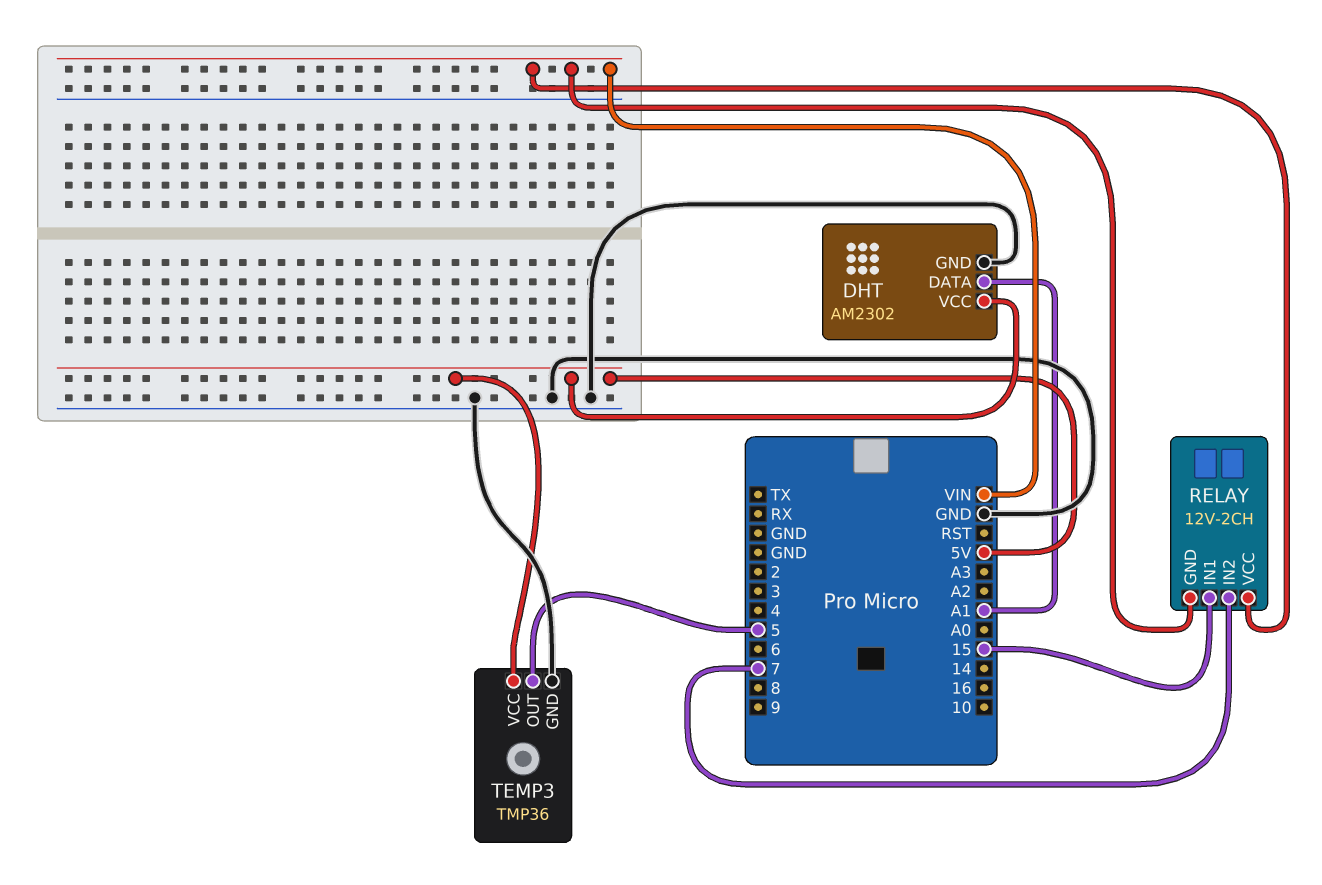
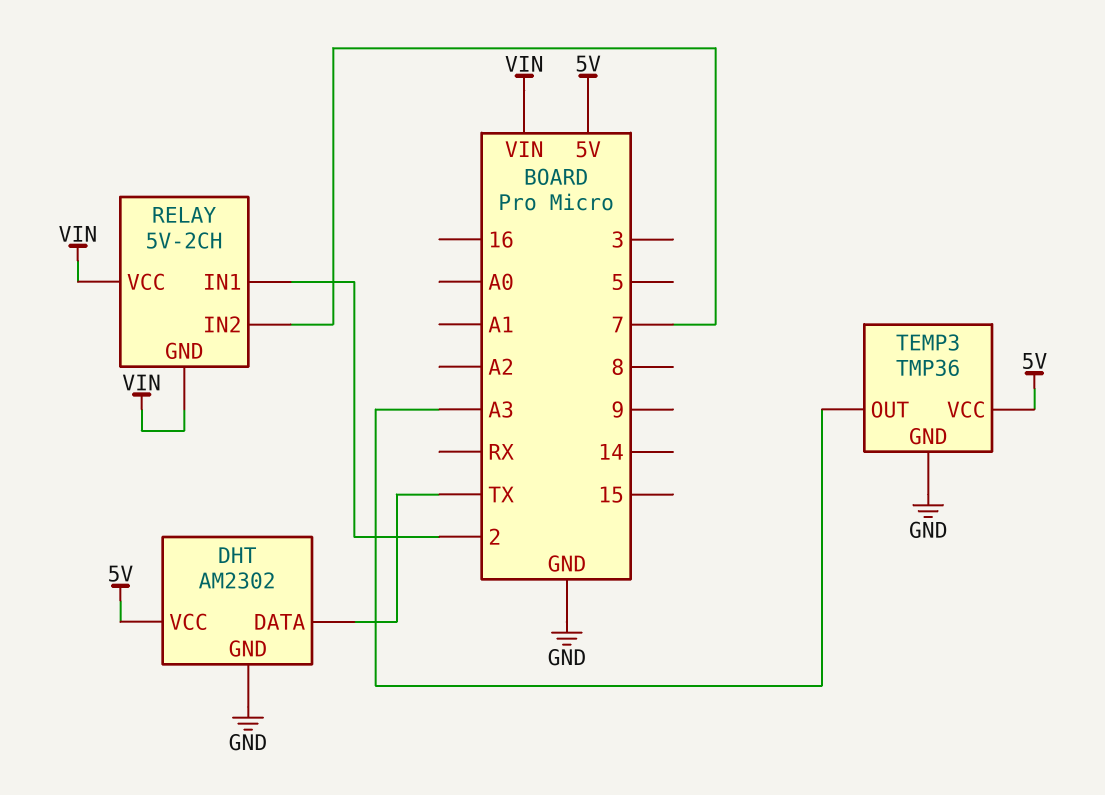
DHT pin DATA: A1 -> TX
RELAY: 12V-2CH -> 5V-2CH
RELAY pin IN1: 15 -> 2
TEMP3 pin OUT: 5 -> A3

